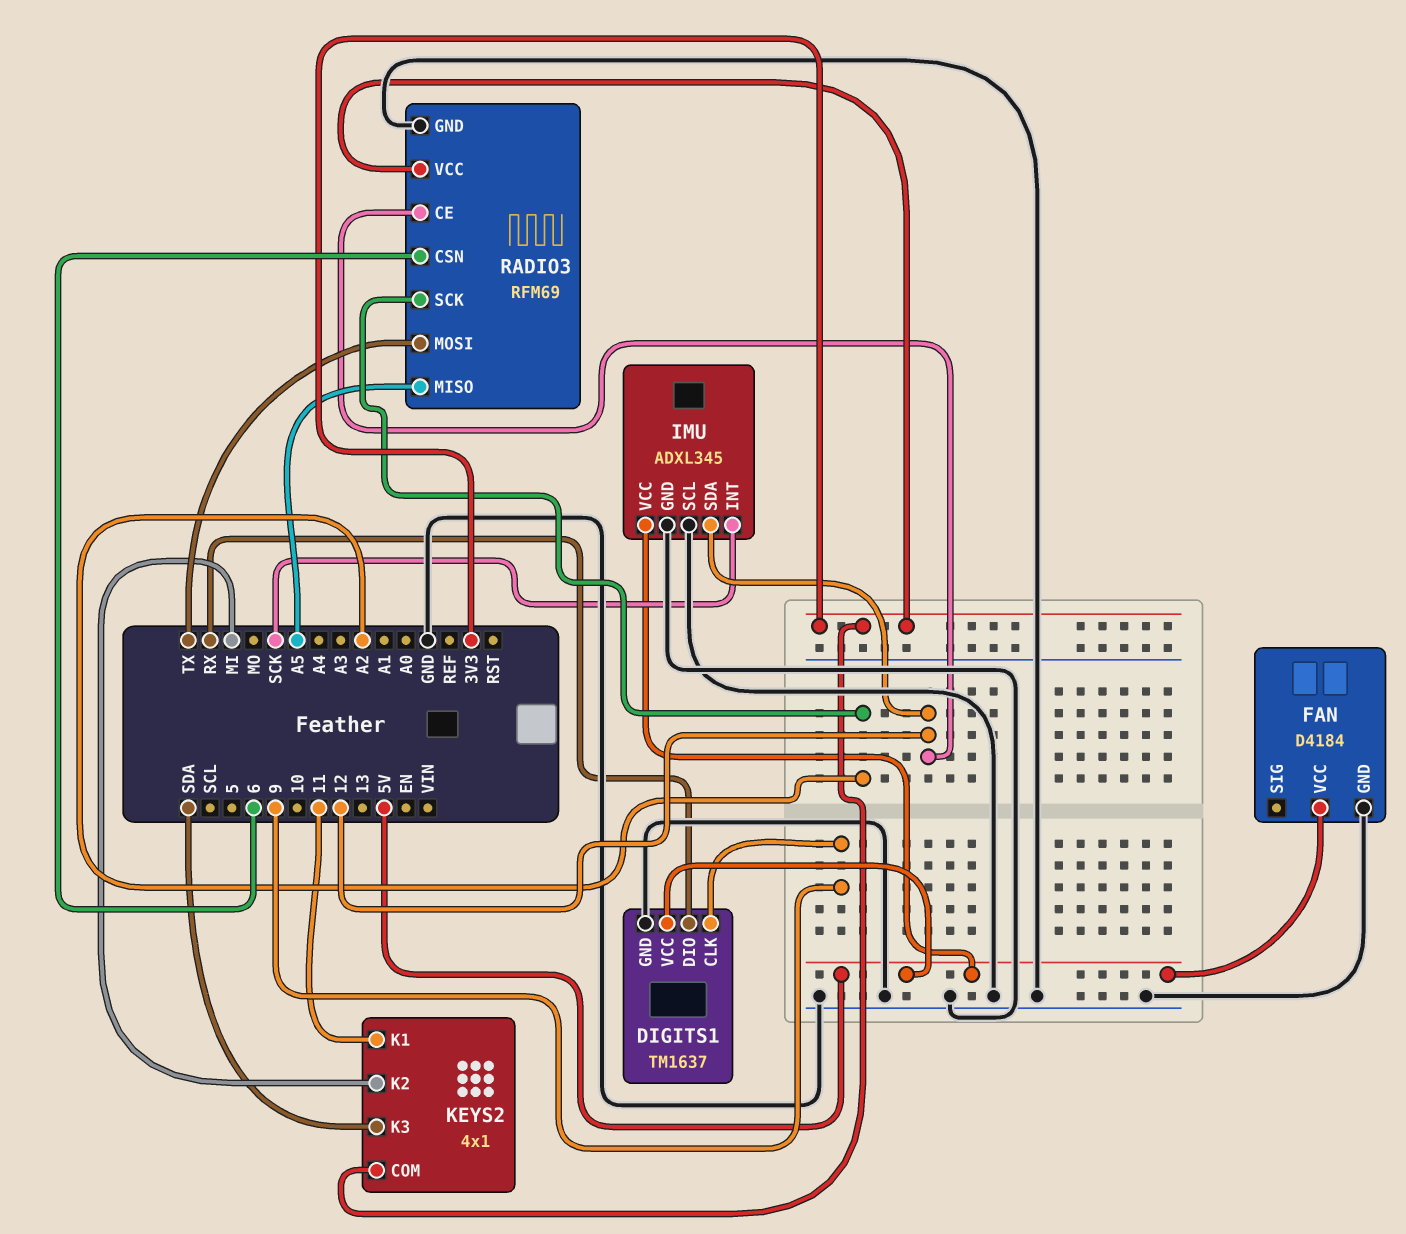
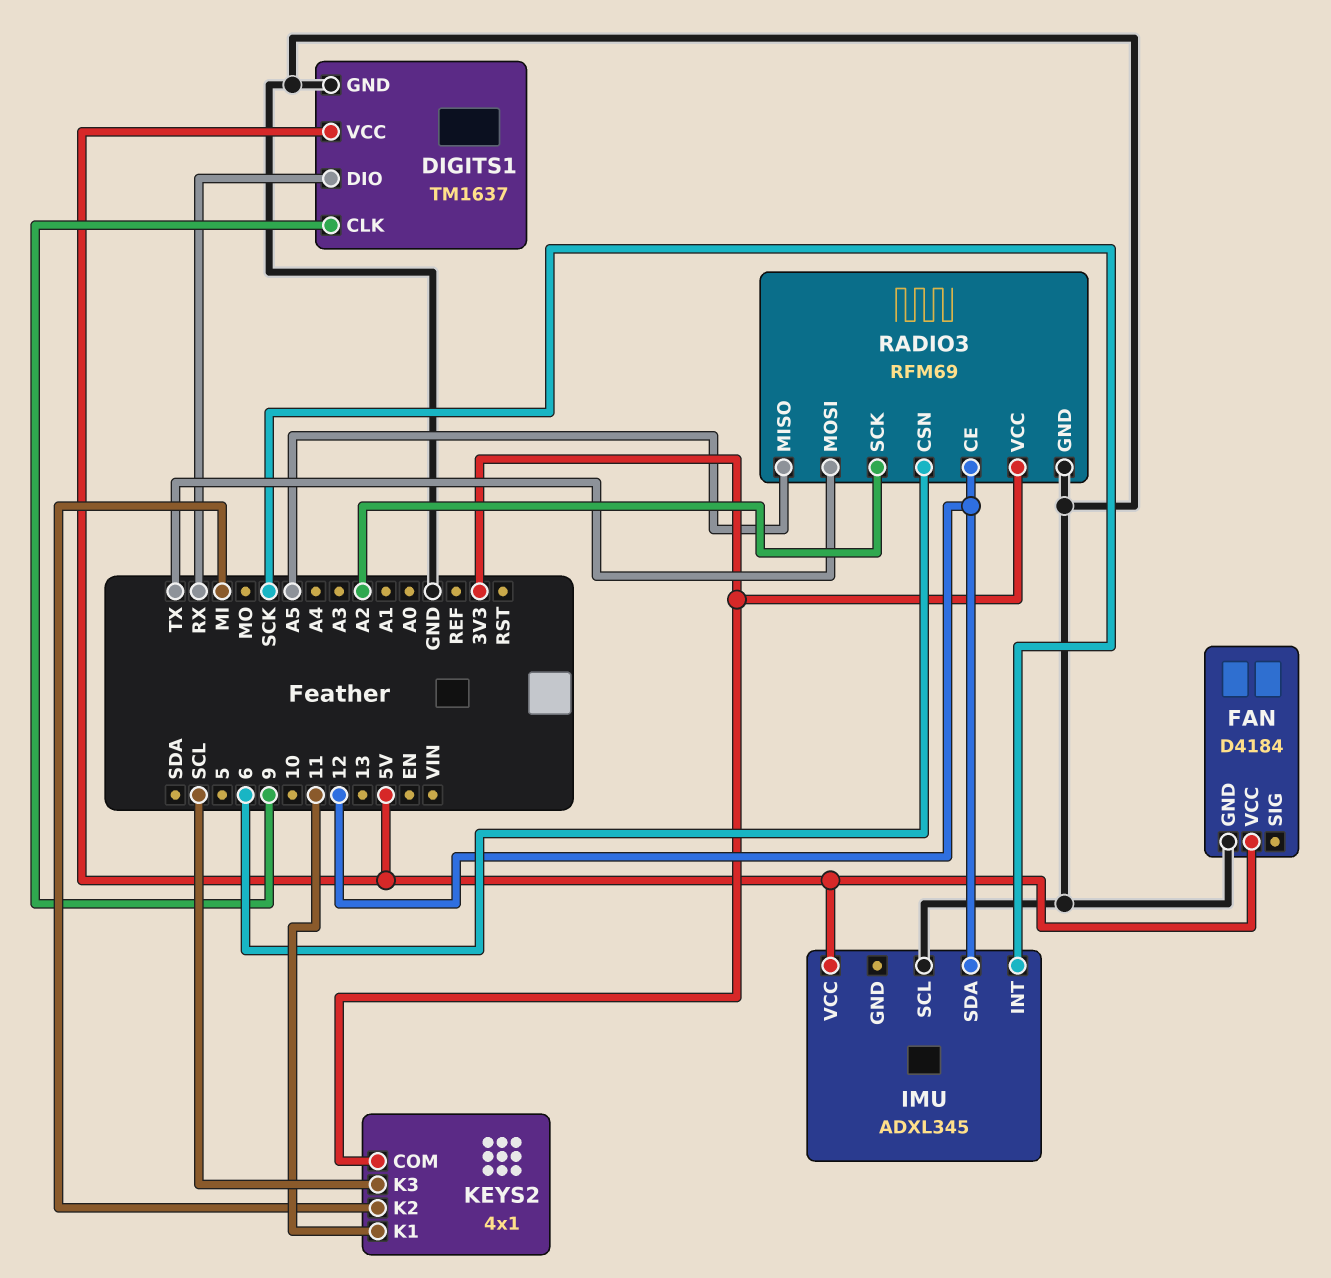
IMU pin GND: GND -> none
KEYS2 pin K3: SDA -> SCL

